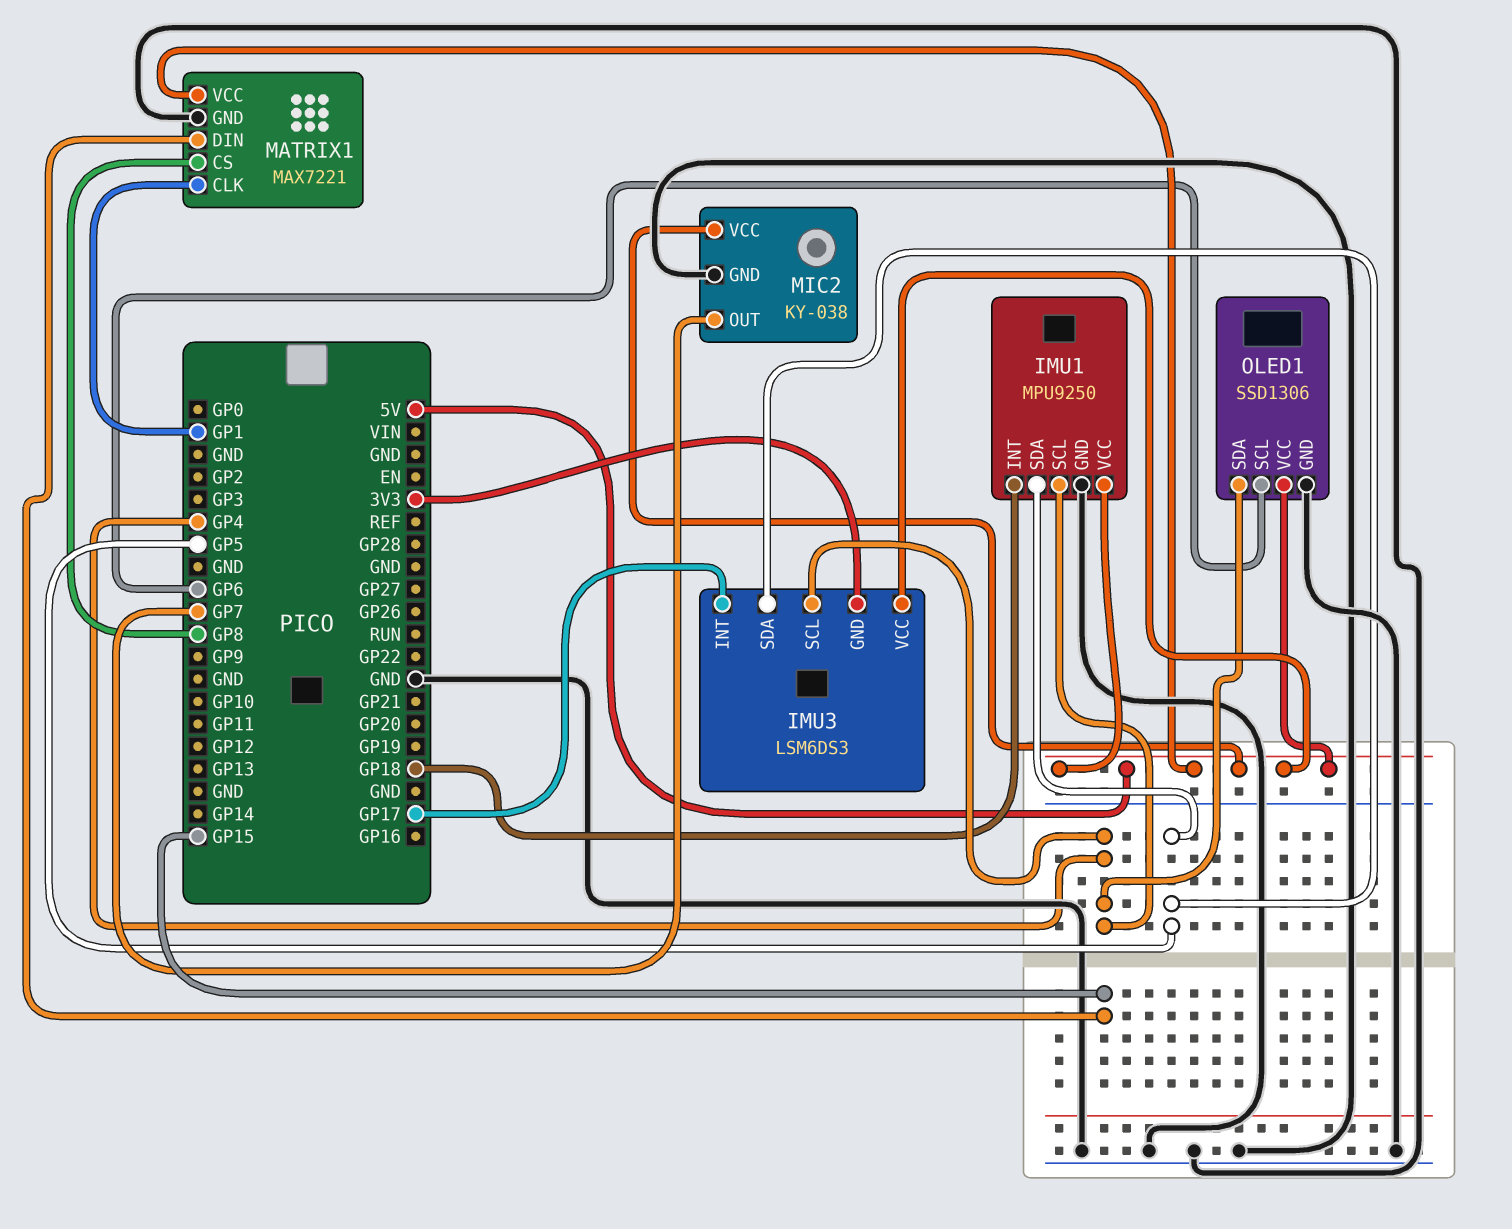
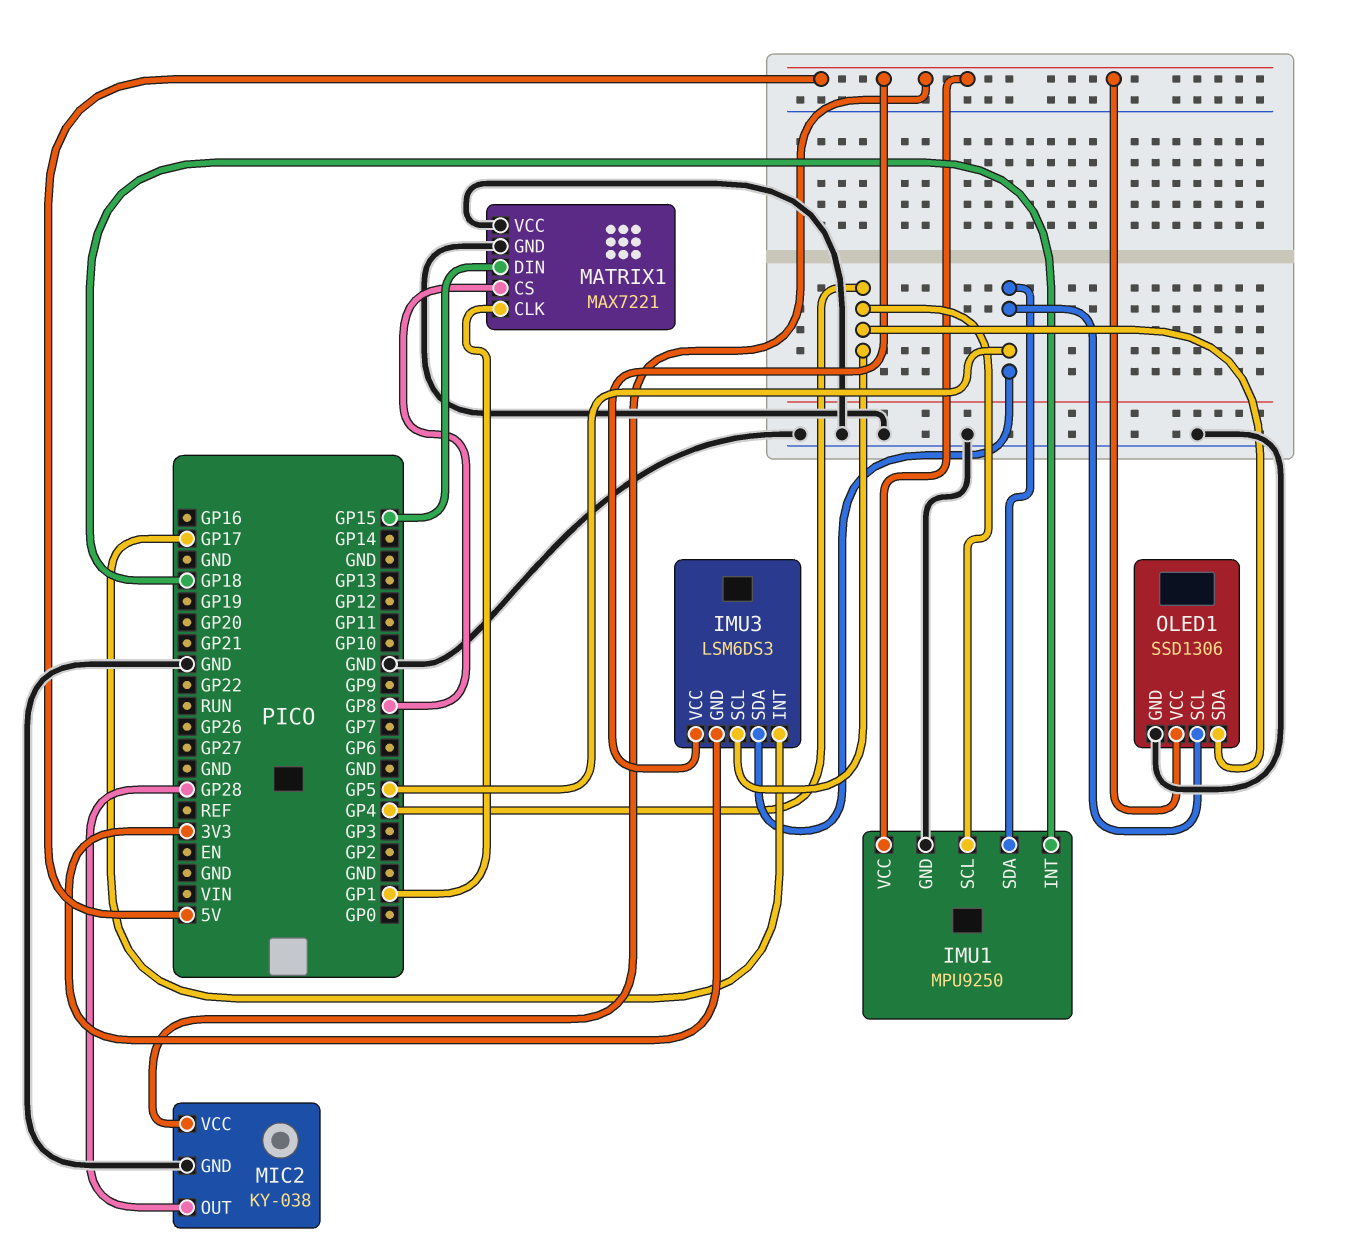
MATRIX1 pin VCC: 5V -> GND
MIC2 pin OUT: GP7 -> GP28
OLED1 pin SCL: GP6 -> GP5

